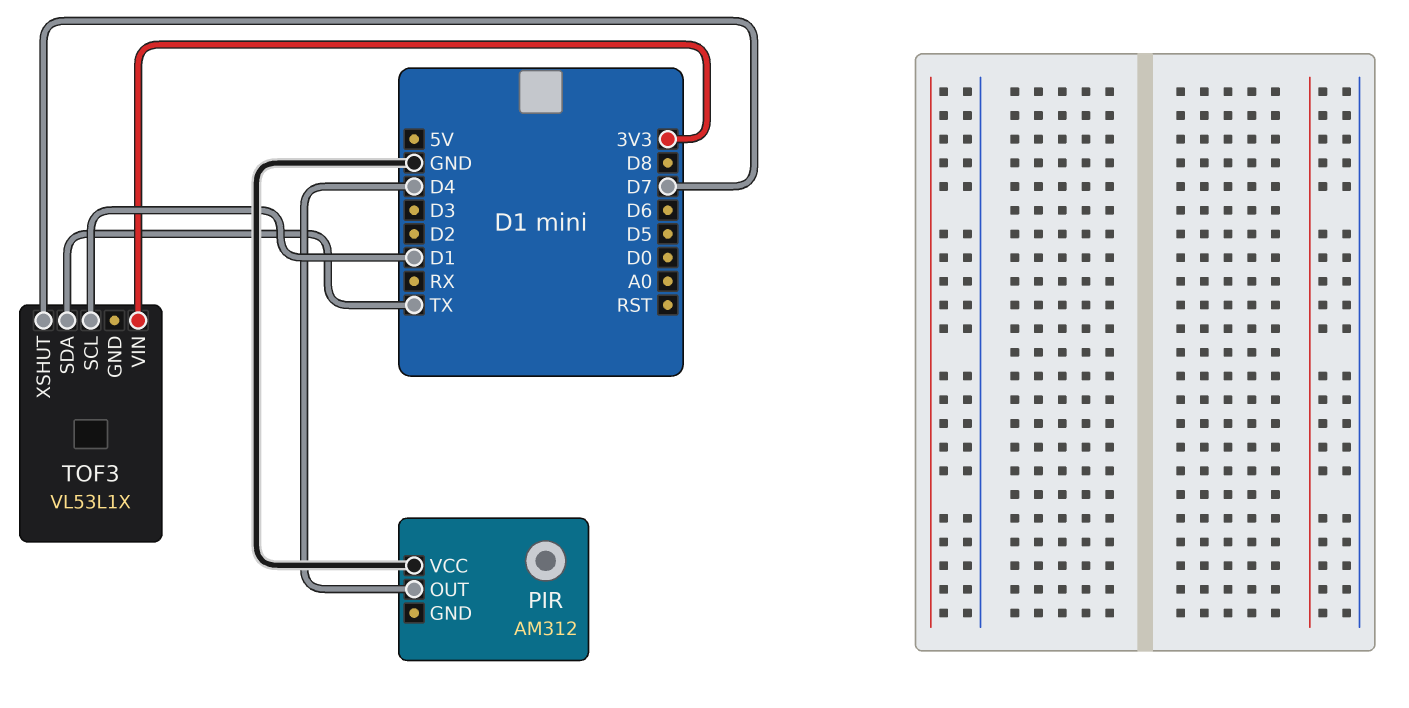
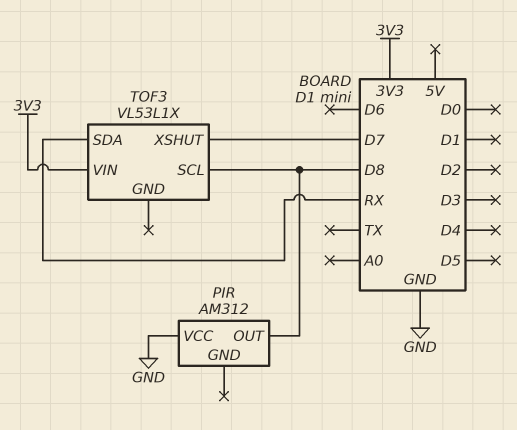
PIR pin OUT: D4 -> D8
TOF3 pin SCL: D1 -> D8
TOF3 pin SDA: TX -> RX

